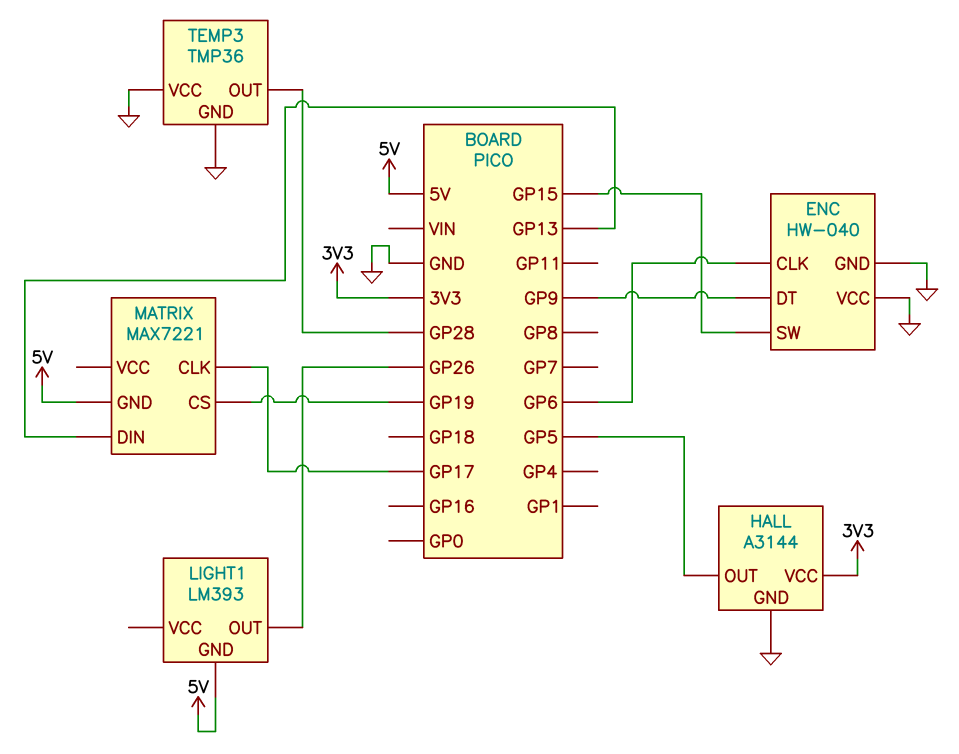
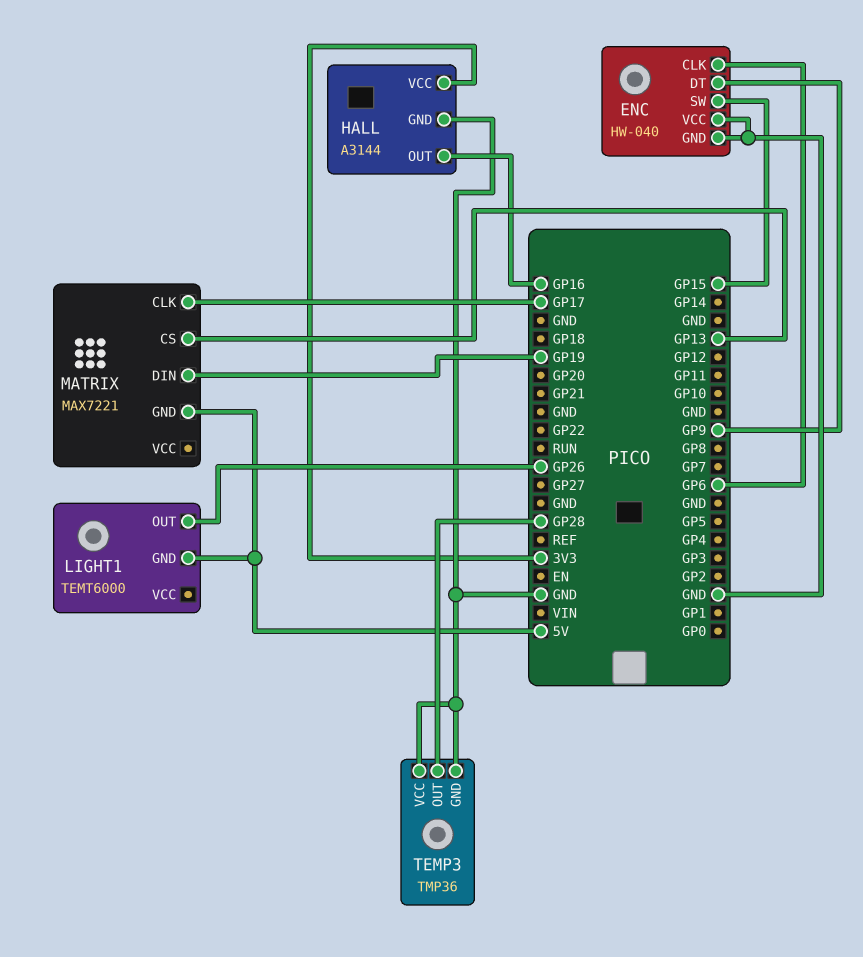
HALL pin OUT: GP5 -> GP16
LIGHT1: LM393 -> TEMT6000
MATRIX pin CS: GP19 -> GP13
MATRIX pin DIN: GP13 -> GP19

